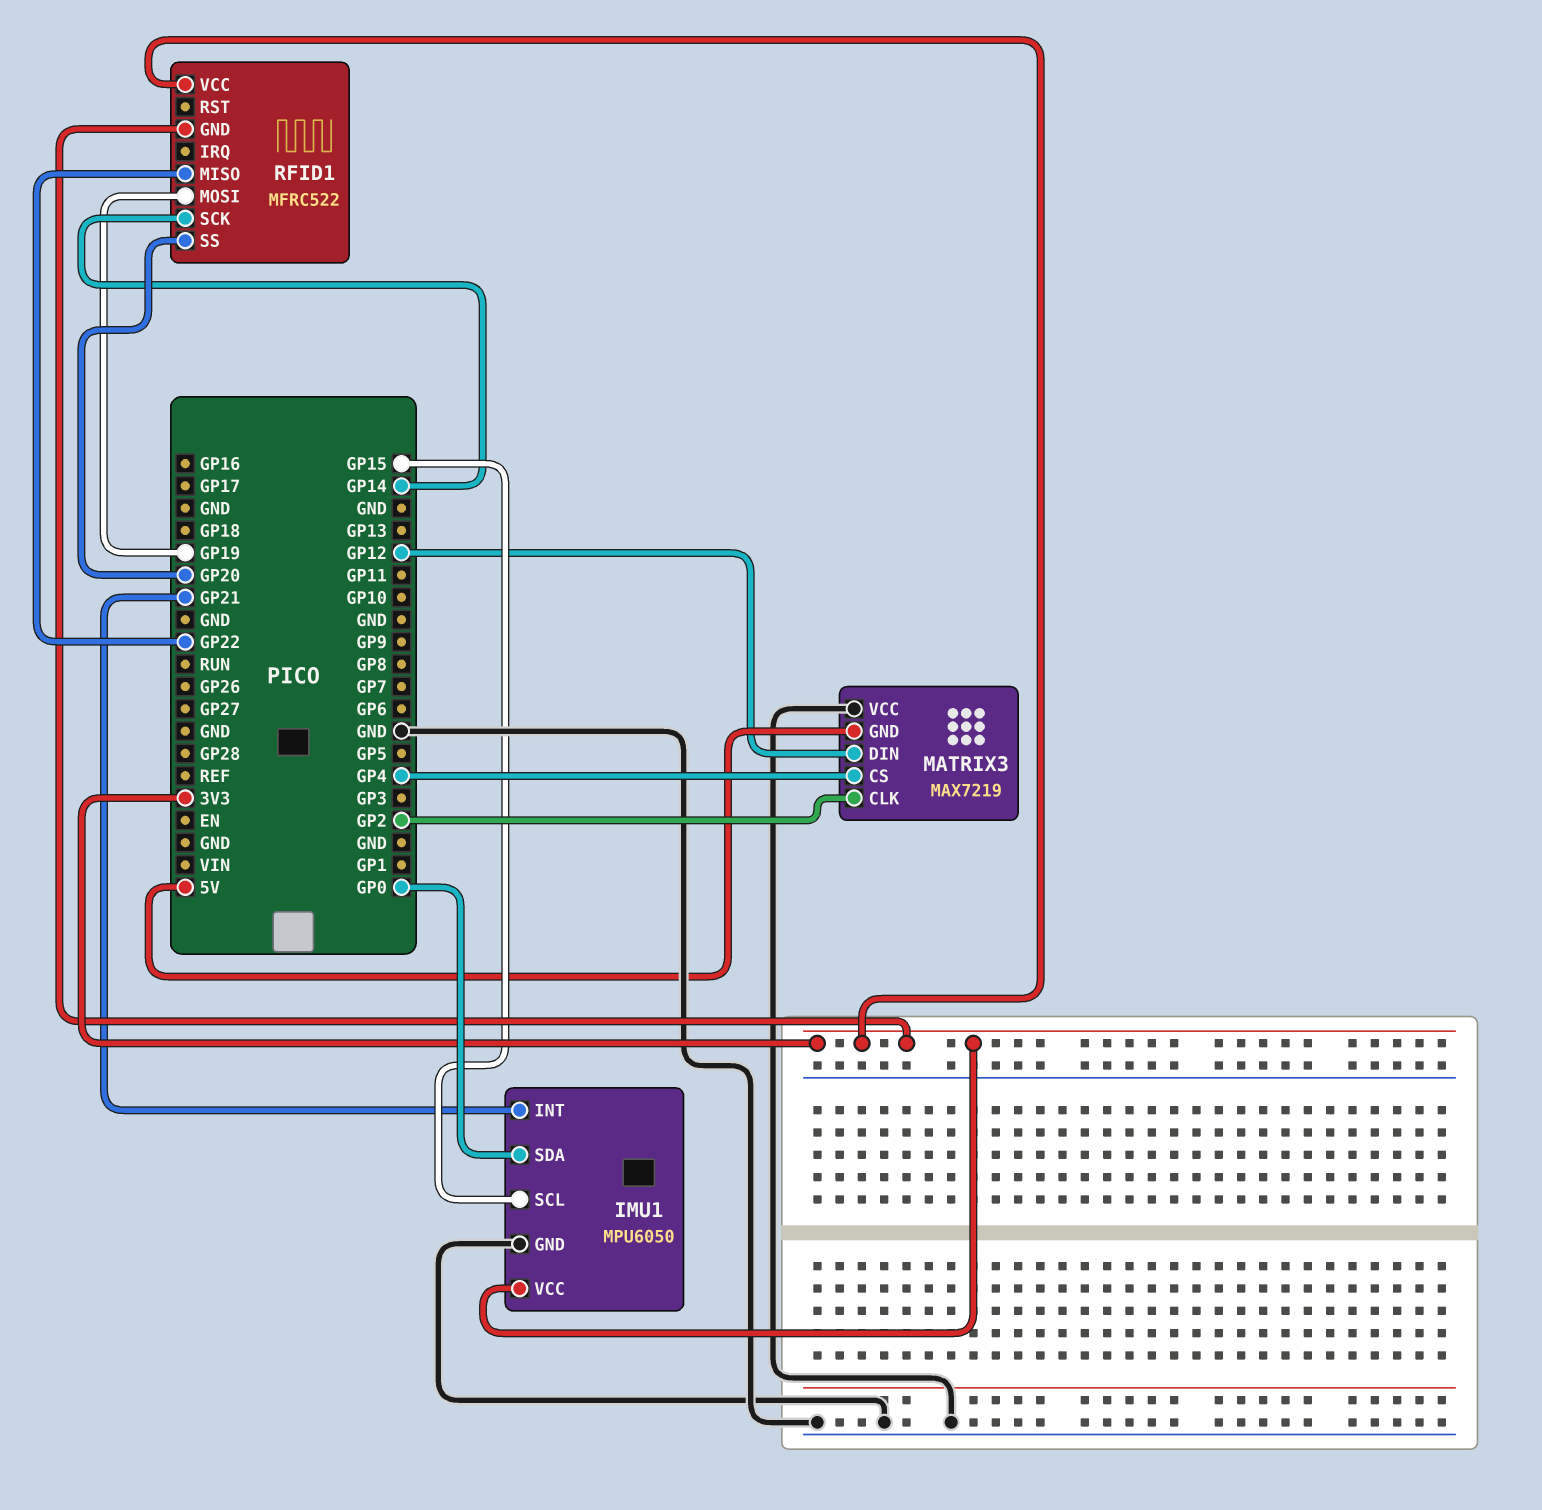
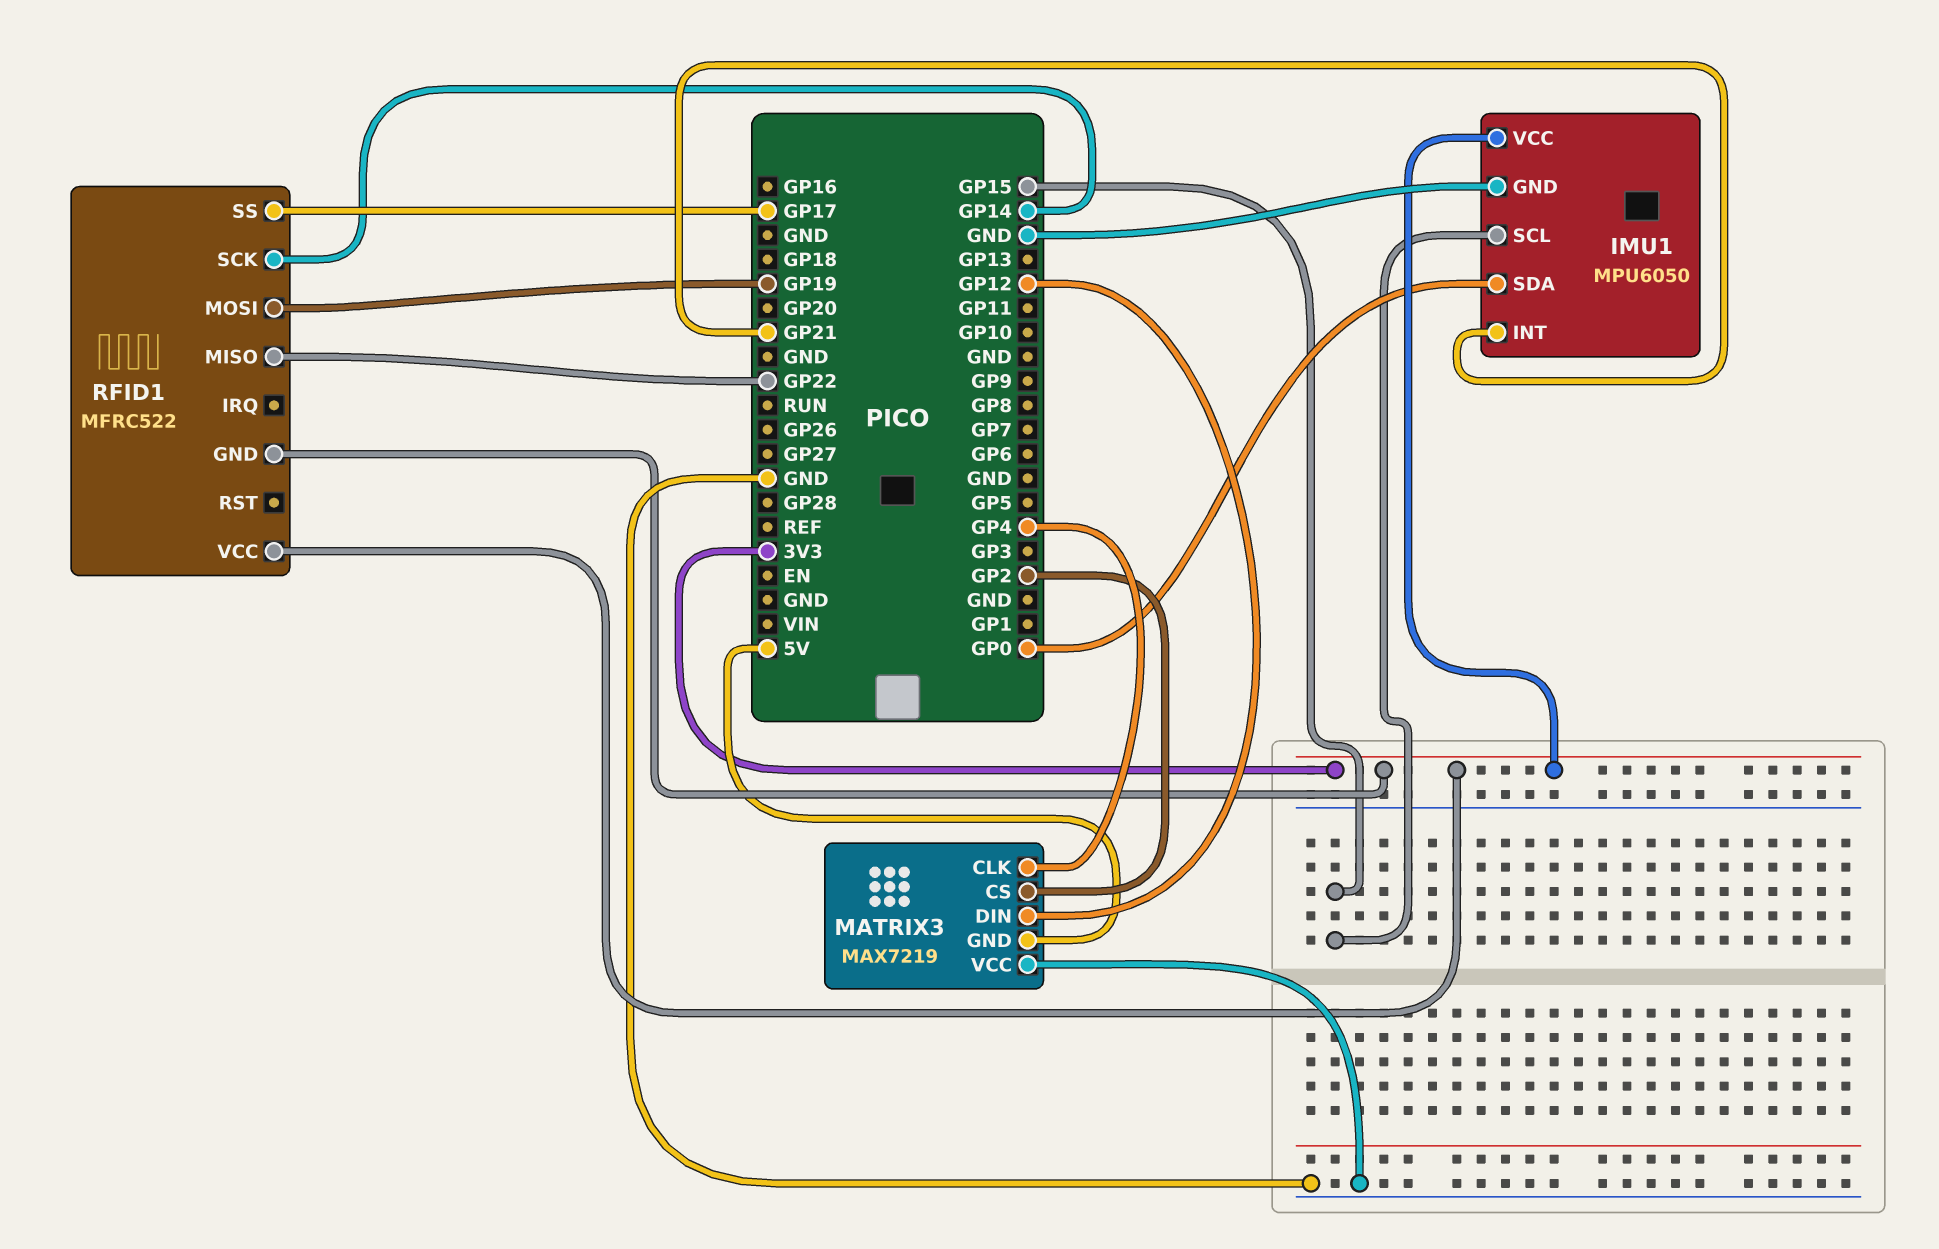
MATRIX3 pin CLK: GP2 -> GP4
MATRIX3 pin CS: GP4 -> GP2
RFID1 pin SS: GP20 -> GP17

